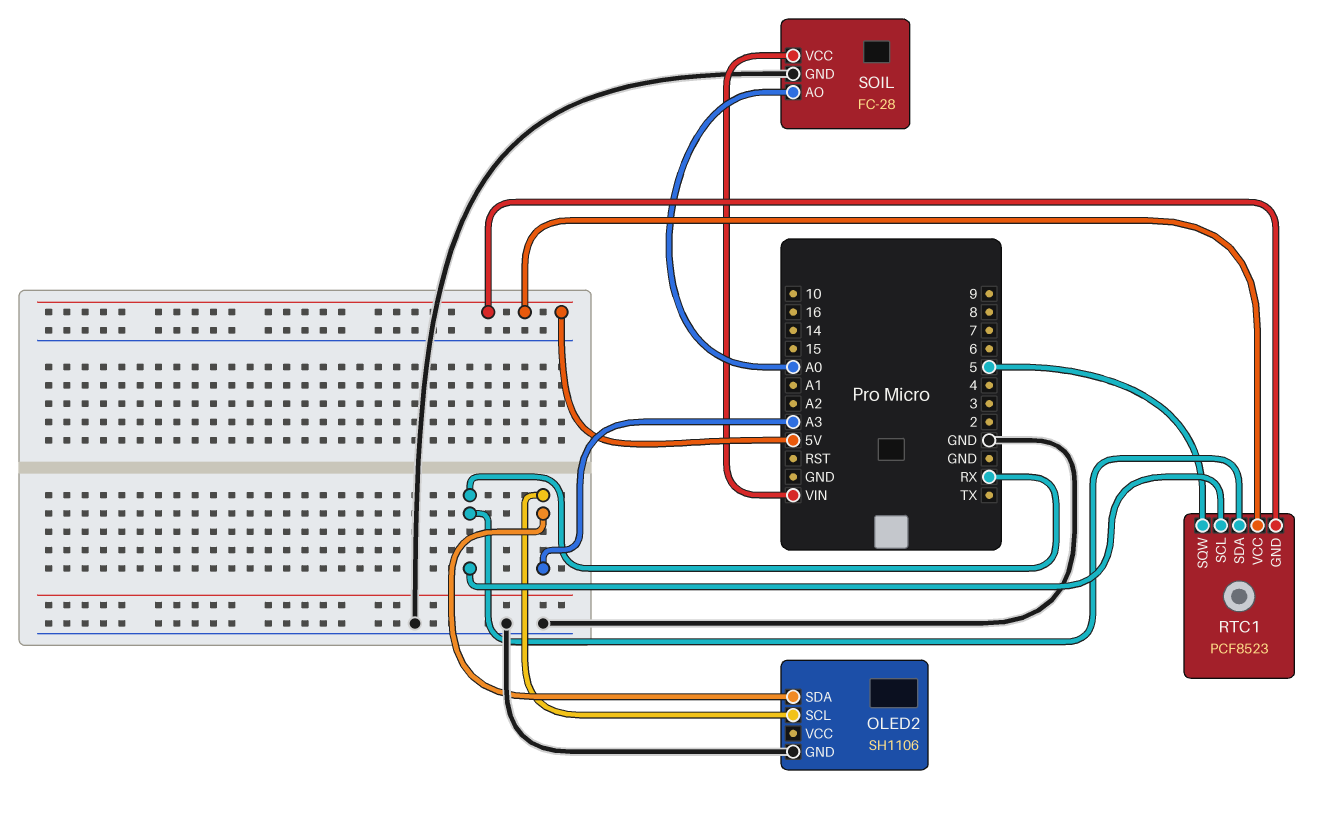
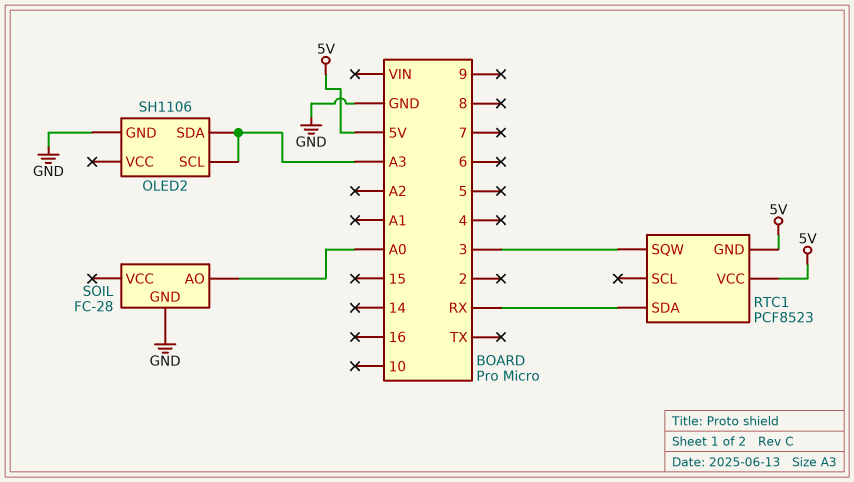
RTC1 pin SCL: RX -> none
RTC1 pin SQW: 5 -> 3
SOIL pin VCC: VIN -> none

